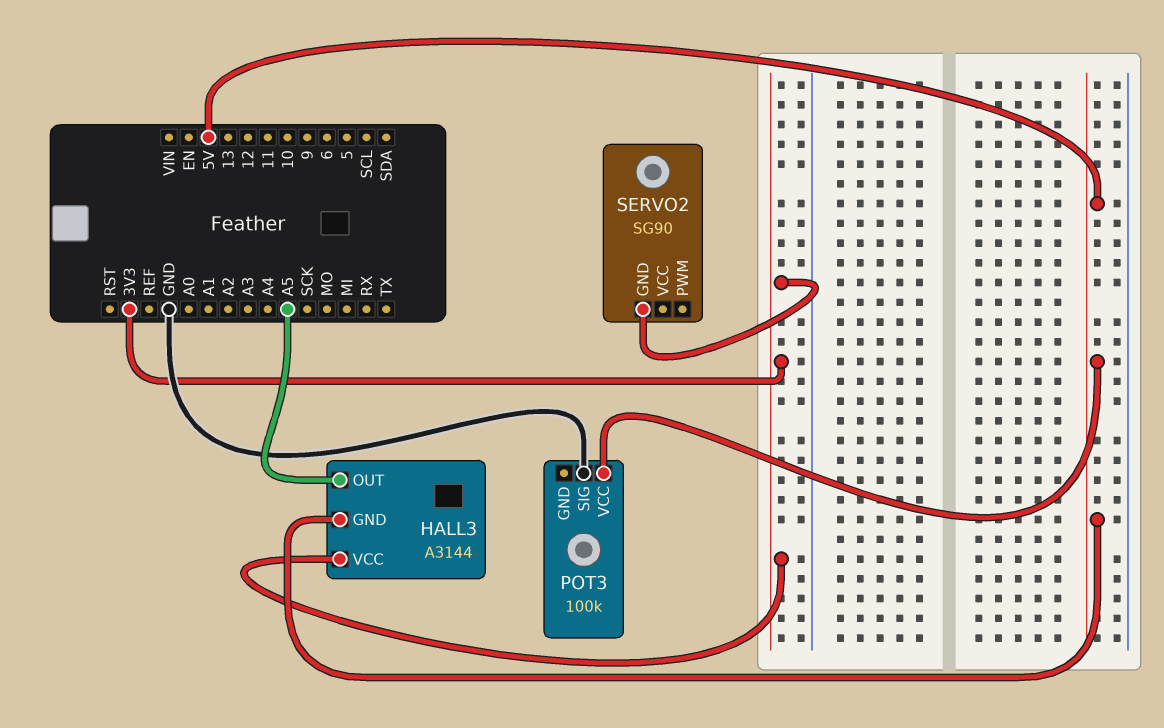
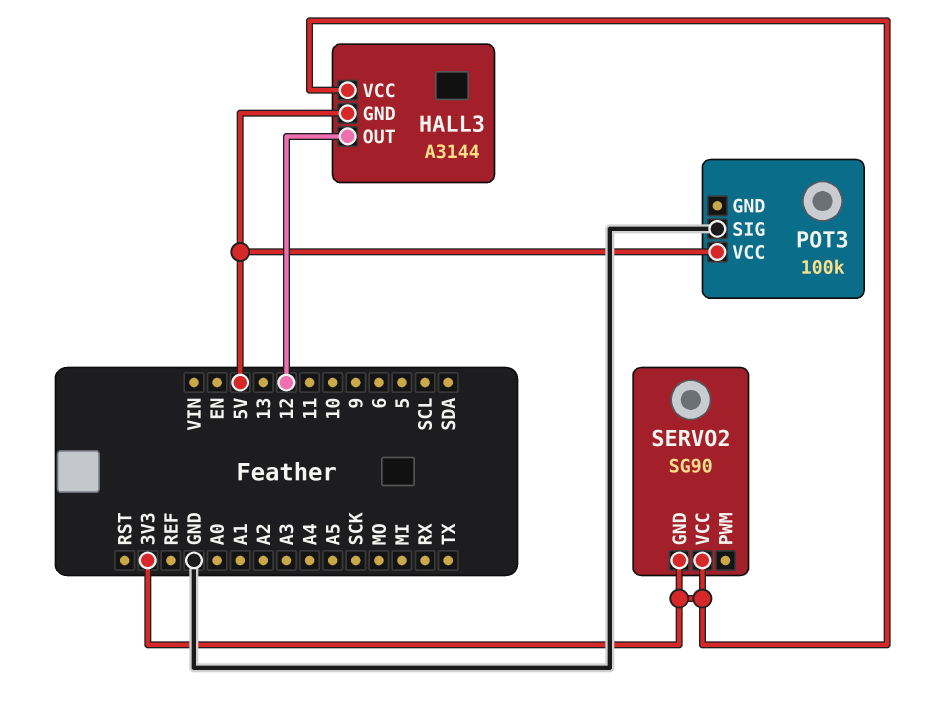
HALL3 pin OUT: A5 -> 12
SERVO2 pin VCC: none -> 3V3

